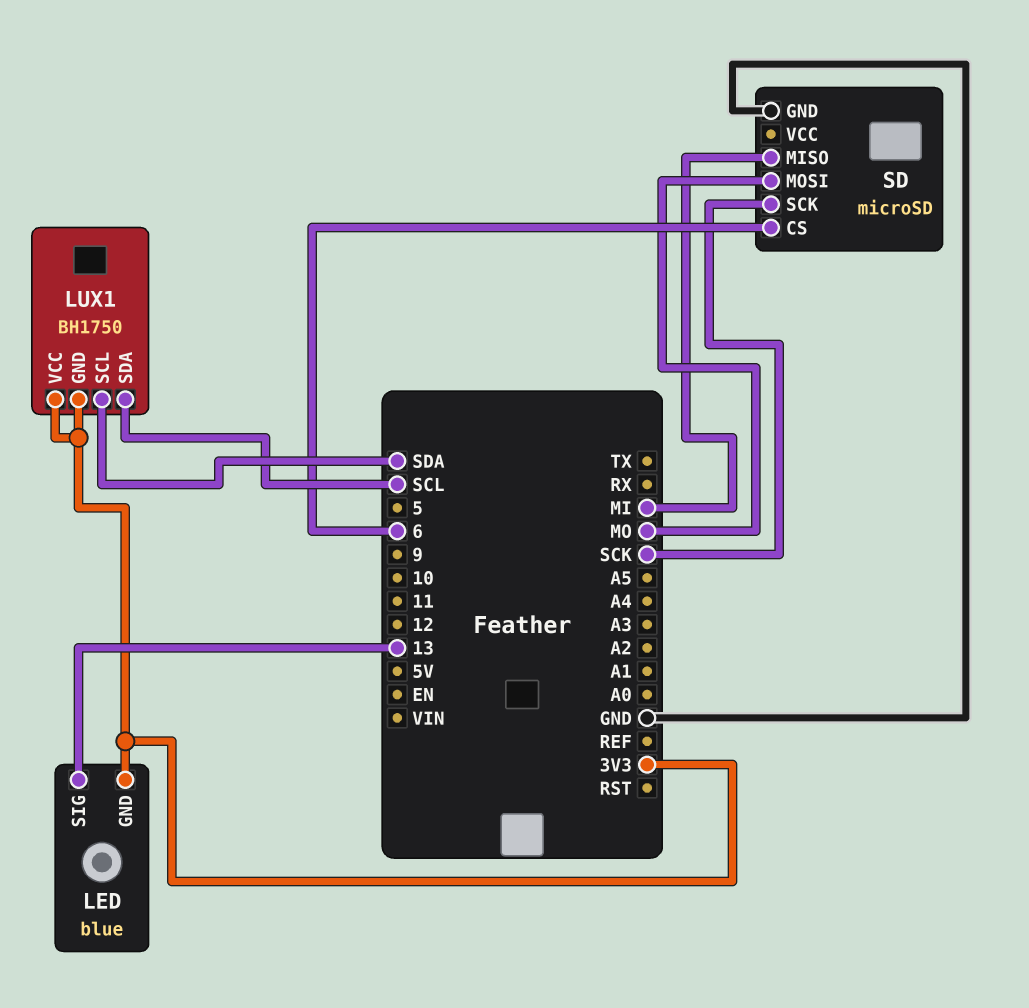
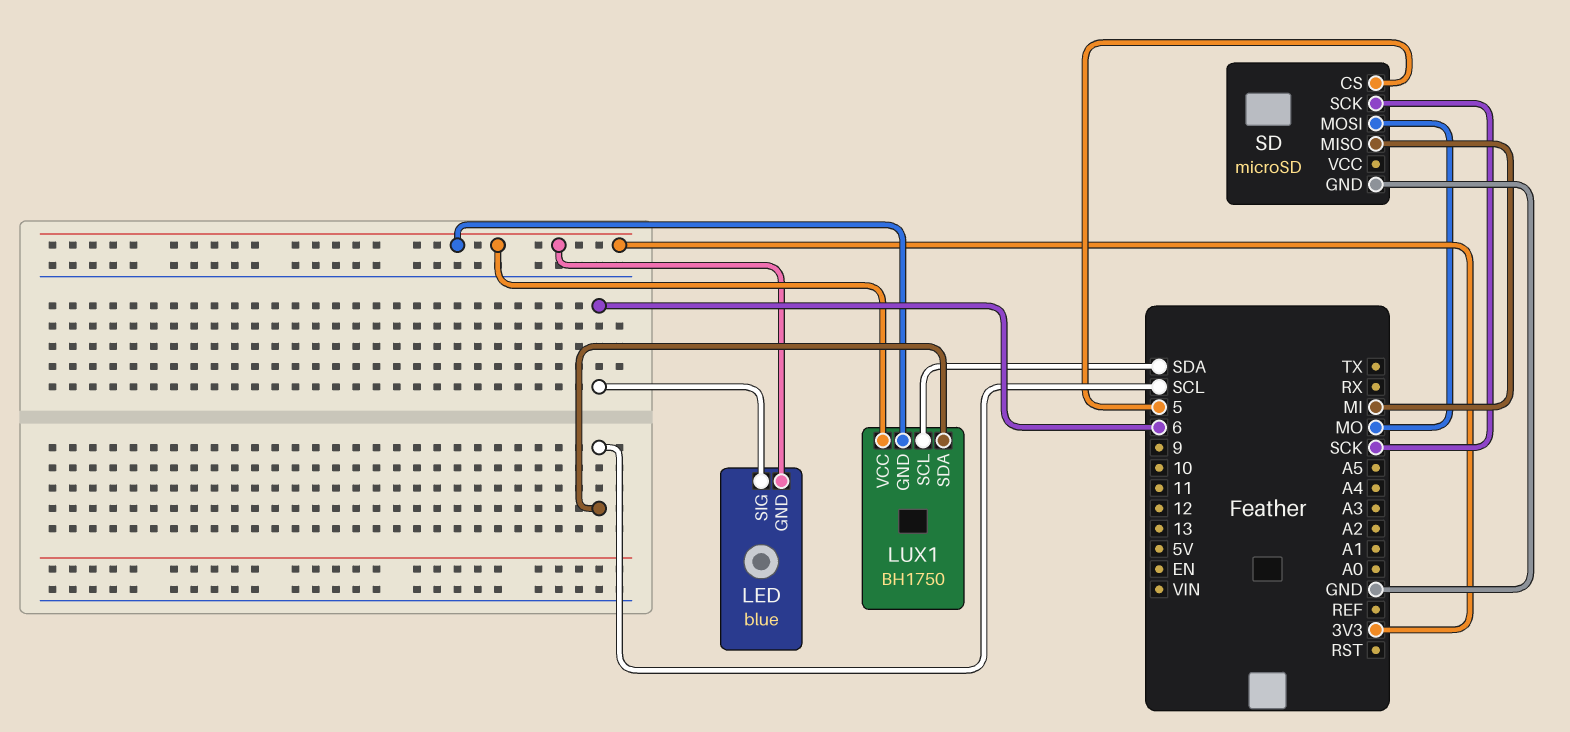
LED pin SIG: 13 -> 6
SD pin CS: 6 -> 5

